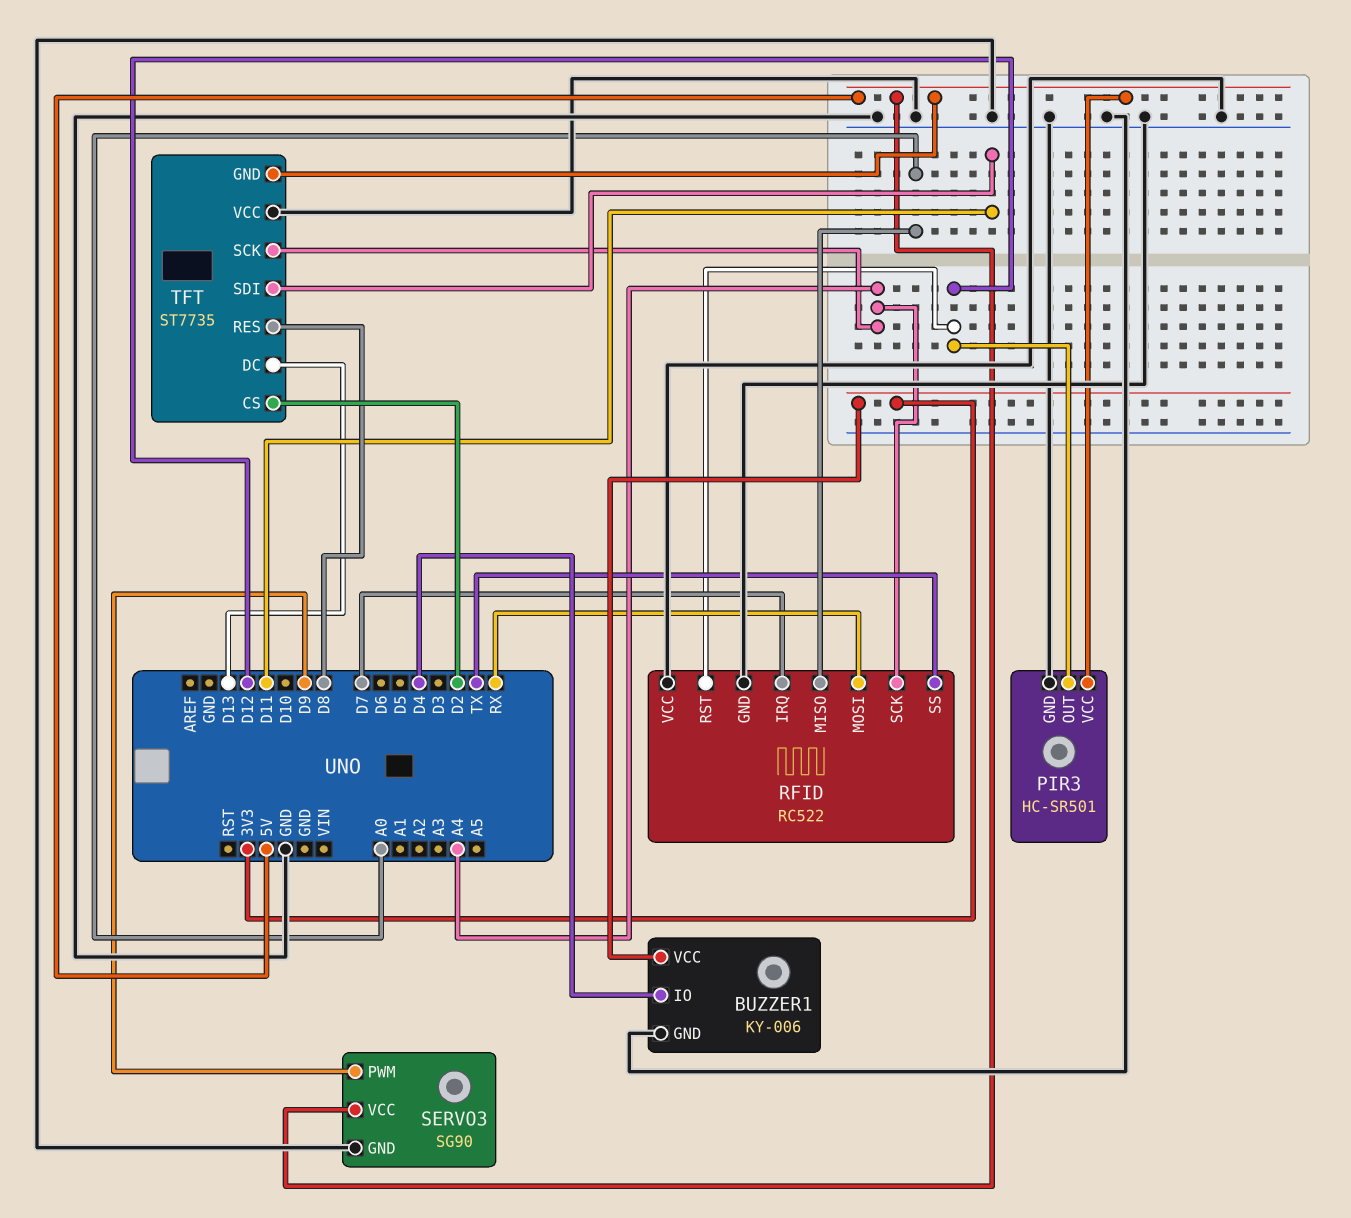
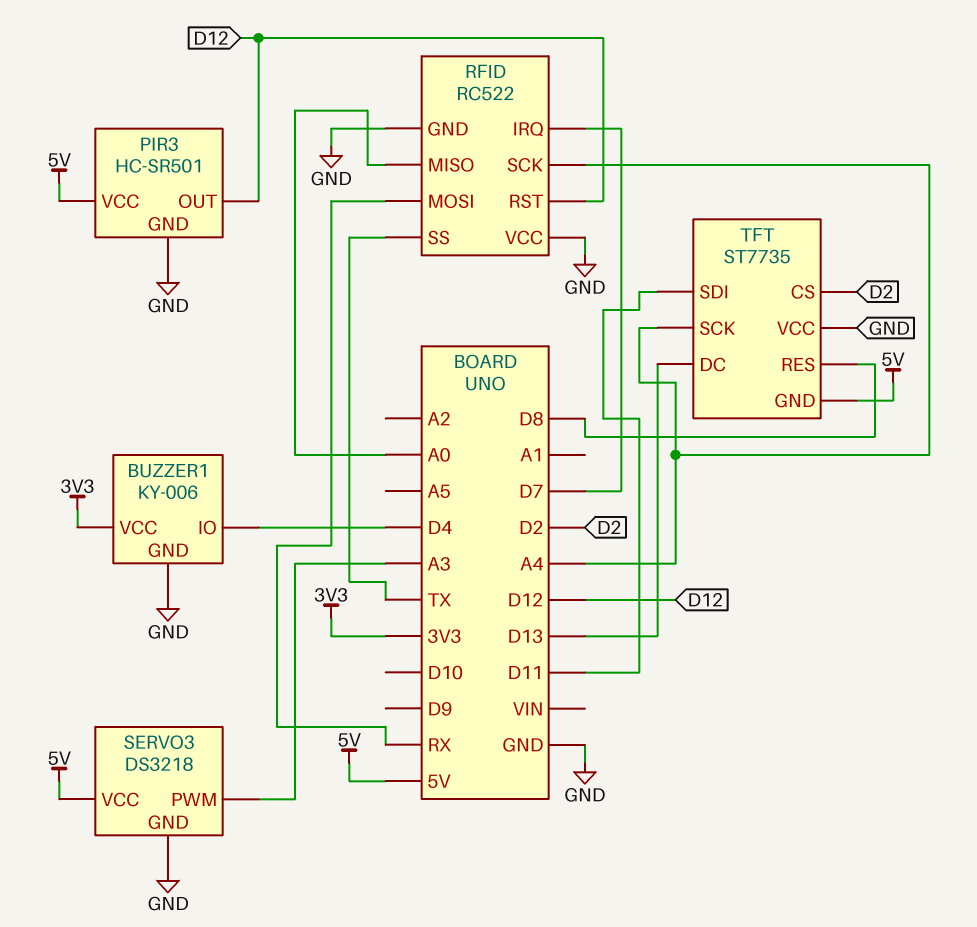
SERVO3: SG90 -> DS3218
SERVO3 pin PWM: D9 -> A3

